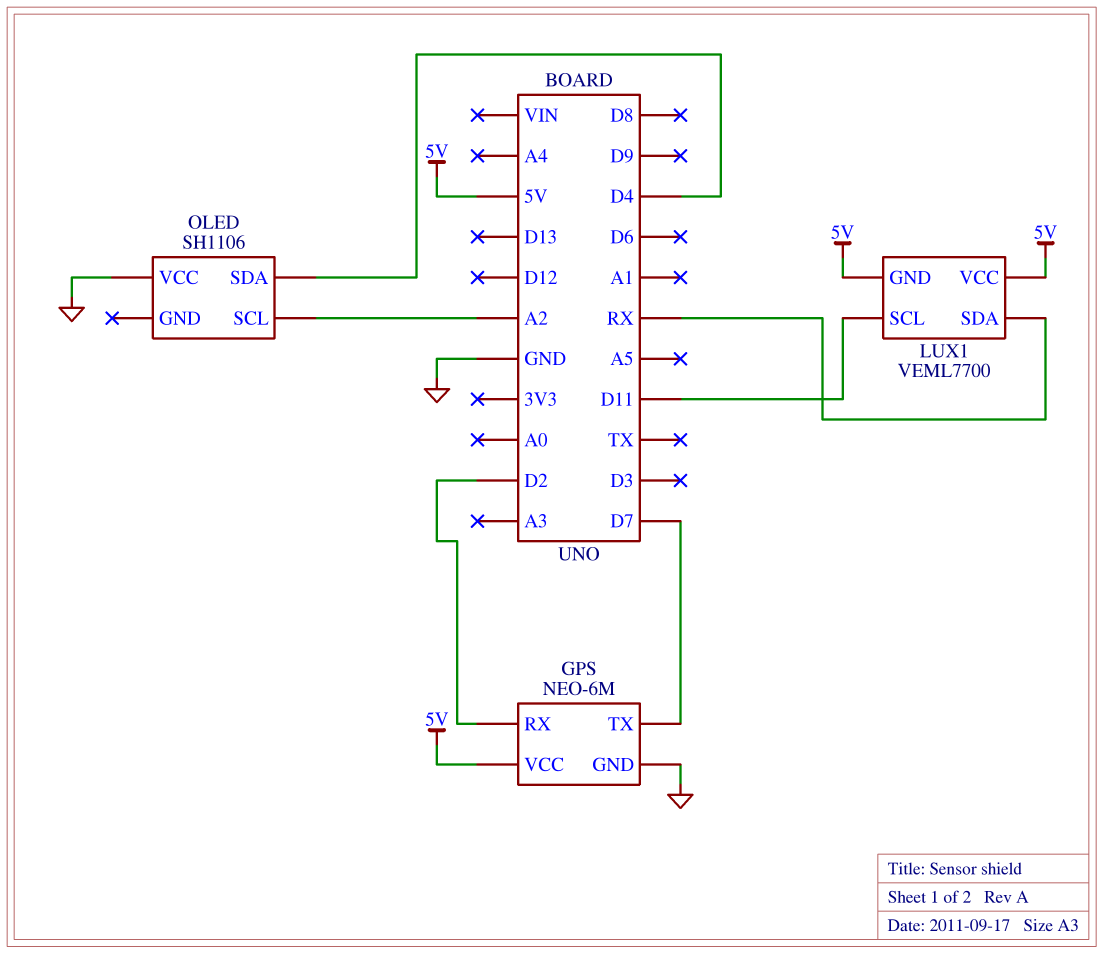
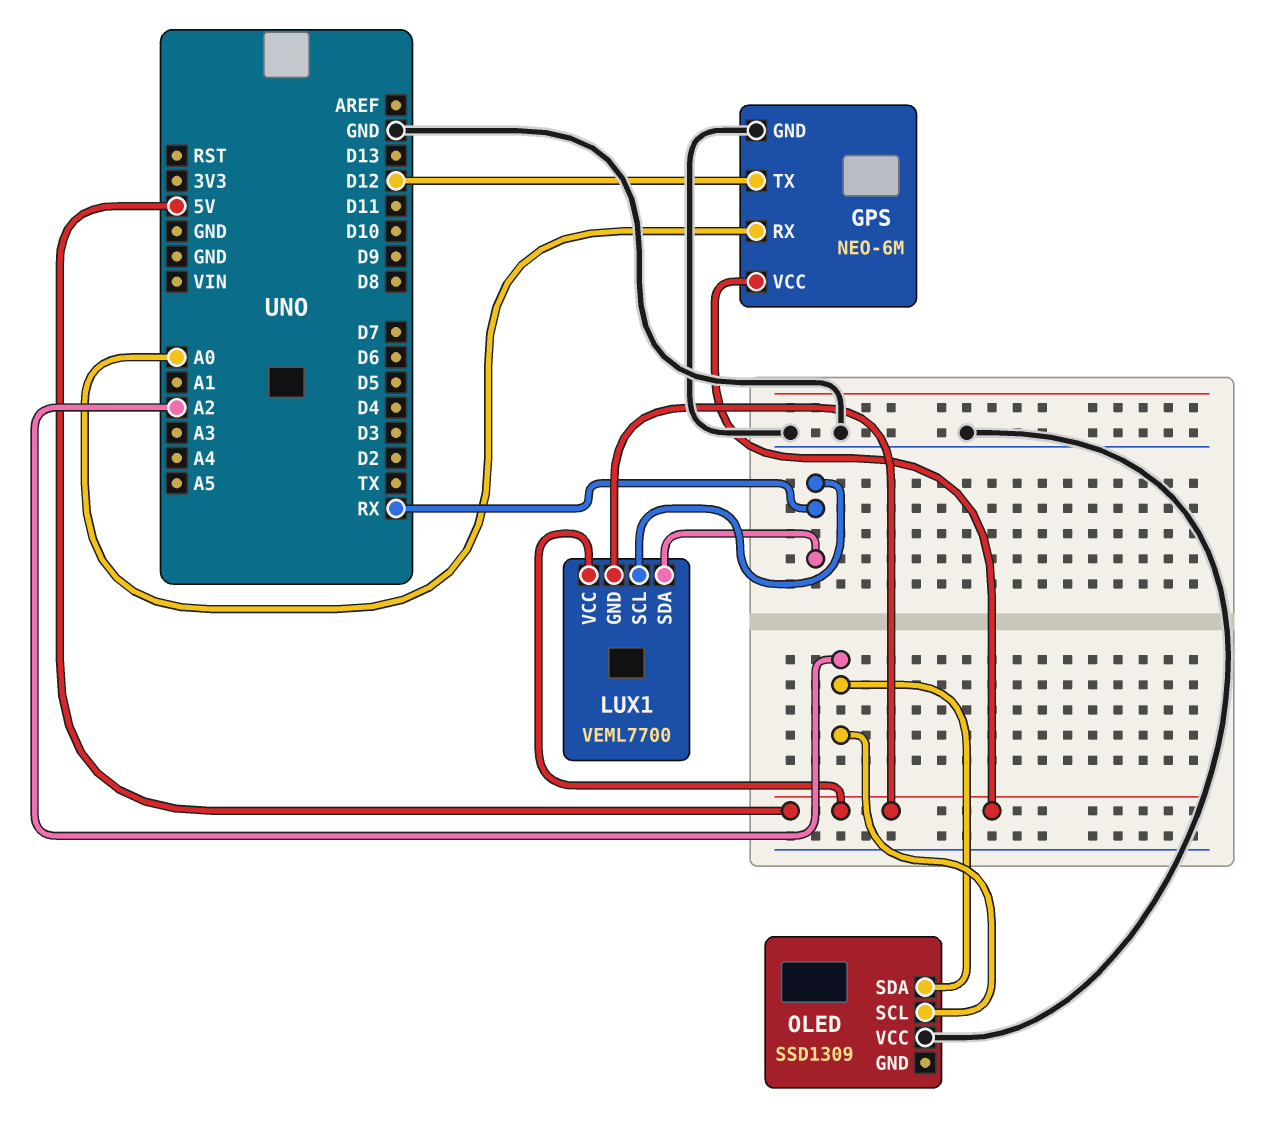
GPS pin RX: D2 -> A0
GPS pin TX: D7 -> D12
LUX1 pin SCL: D11 -> RX
OLED: SH1106 -> SSD1309
OLED pin SDA: D4 -> A2

